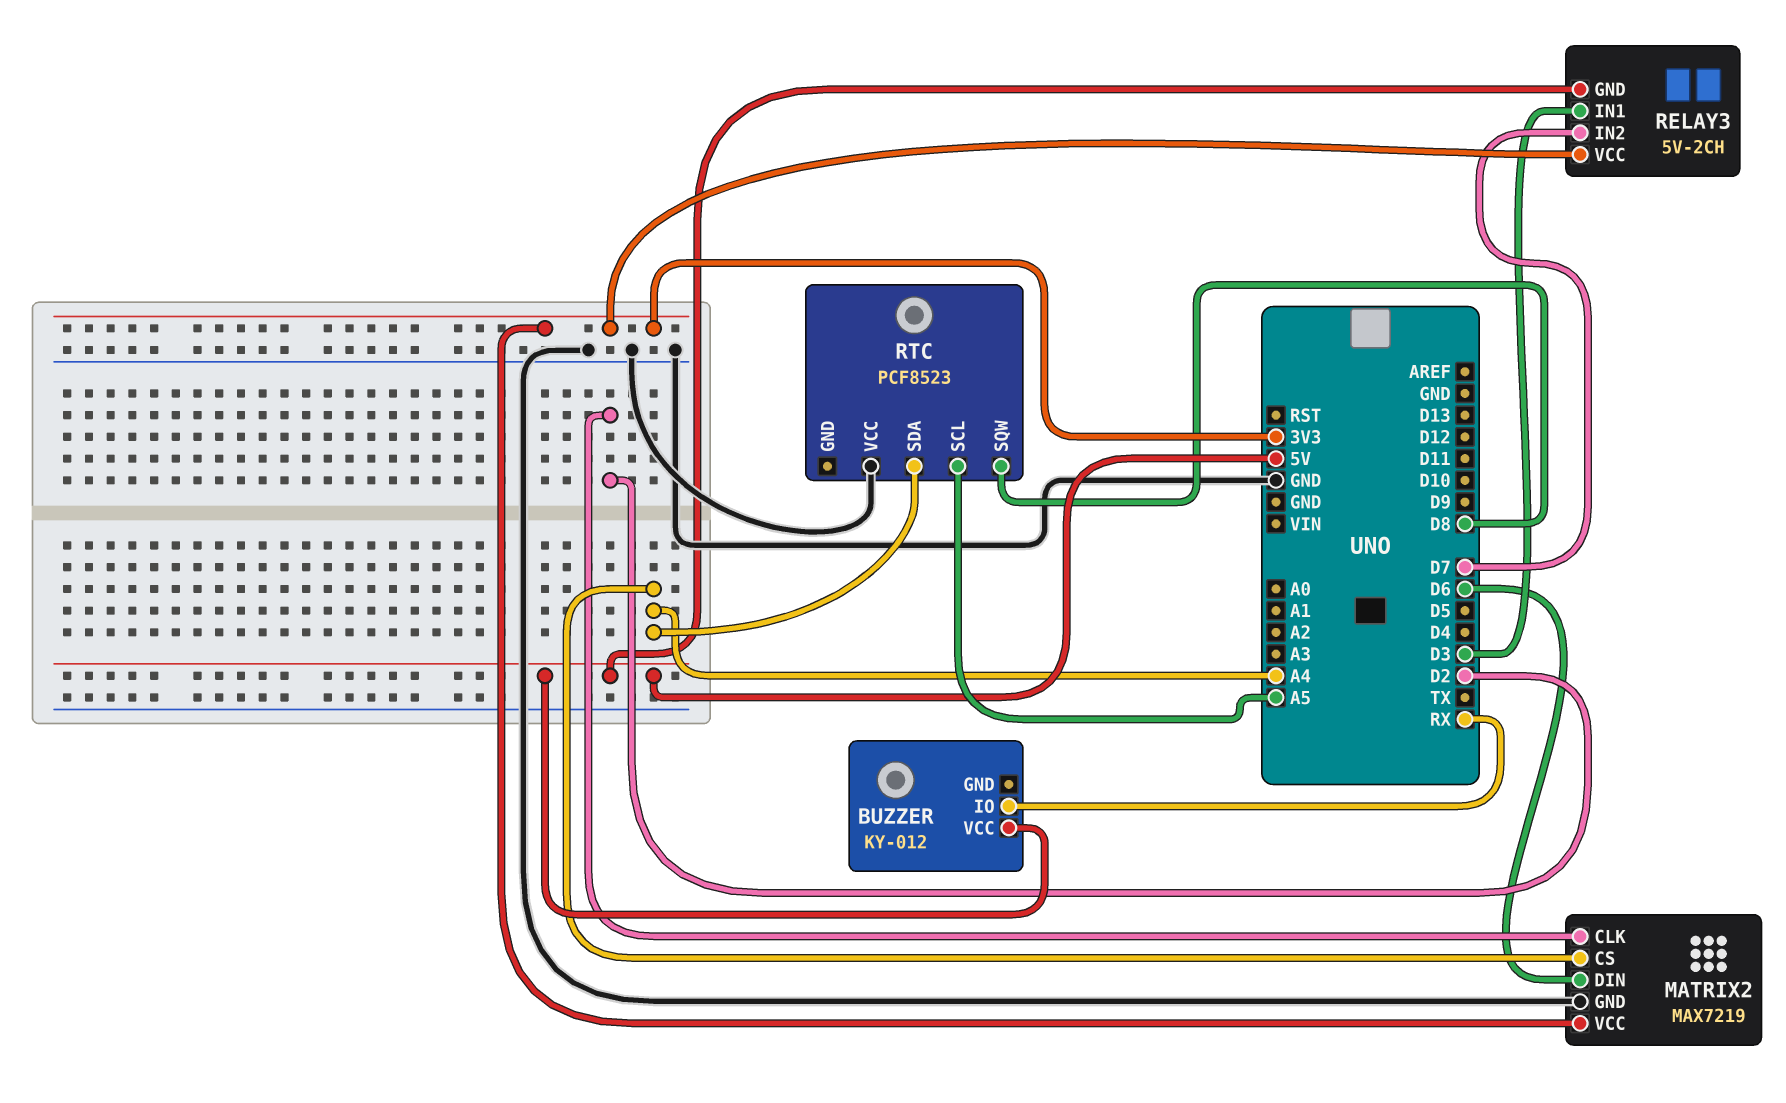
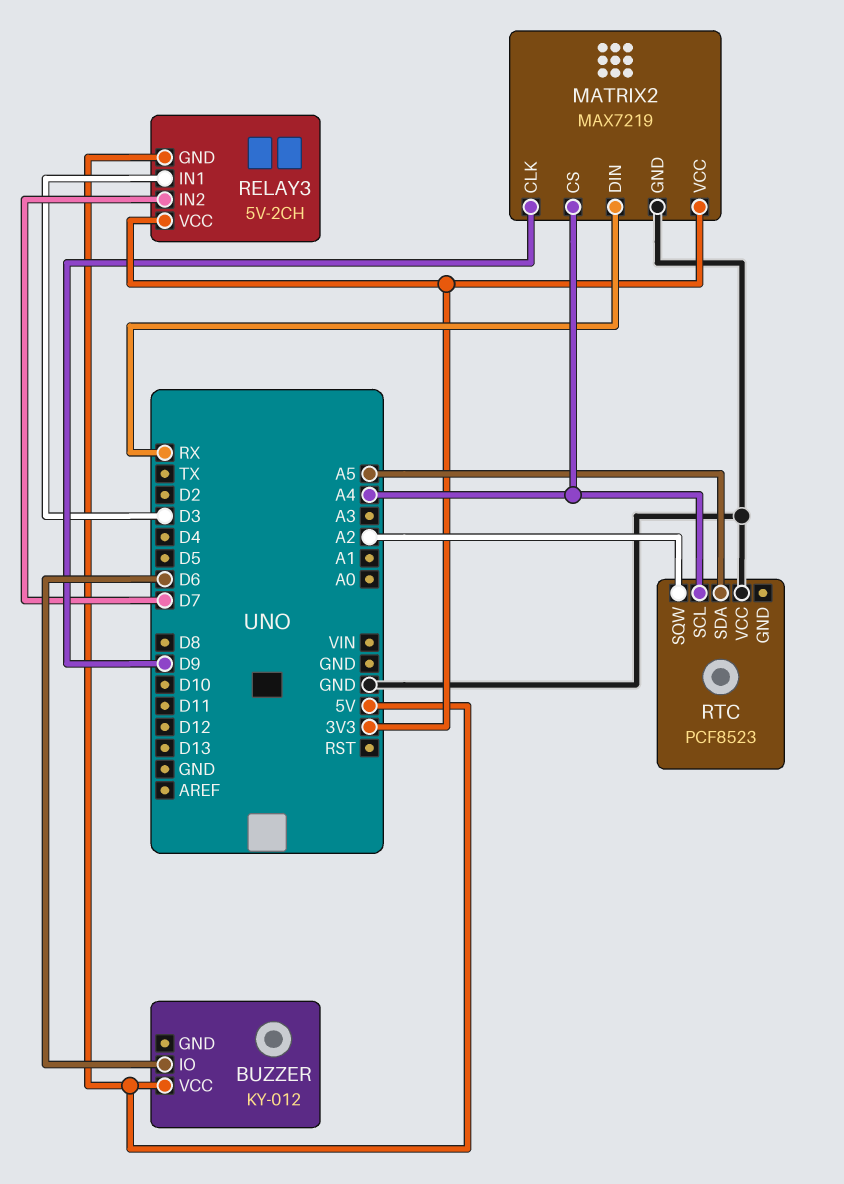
BUZZER pin IO: RX -> D6
MATRIX2 pin CLK: D2 -> D9
MATRIX2 pin DIN: D6 -> RX
RTC pin SCL: A5 -> A4
RTC pin SDA: A4 -> A5
RTC pin SQW: D8 -> A2

